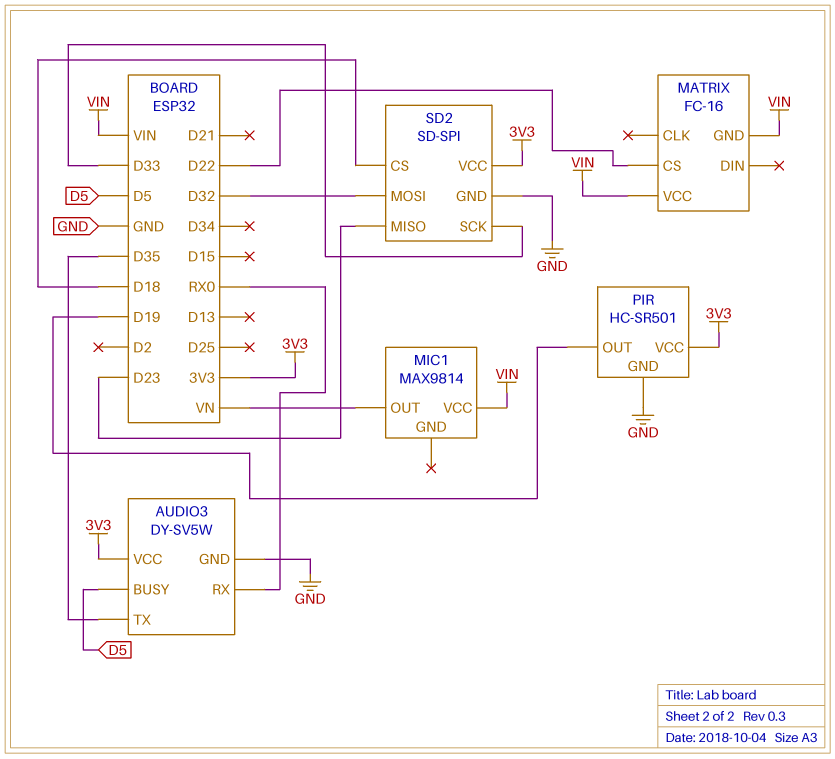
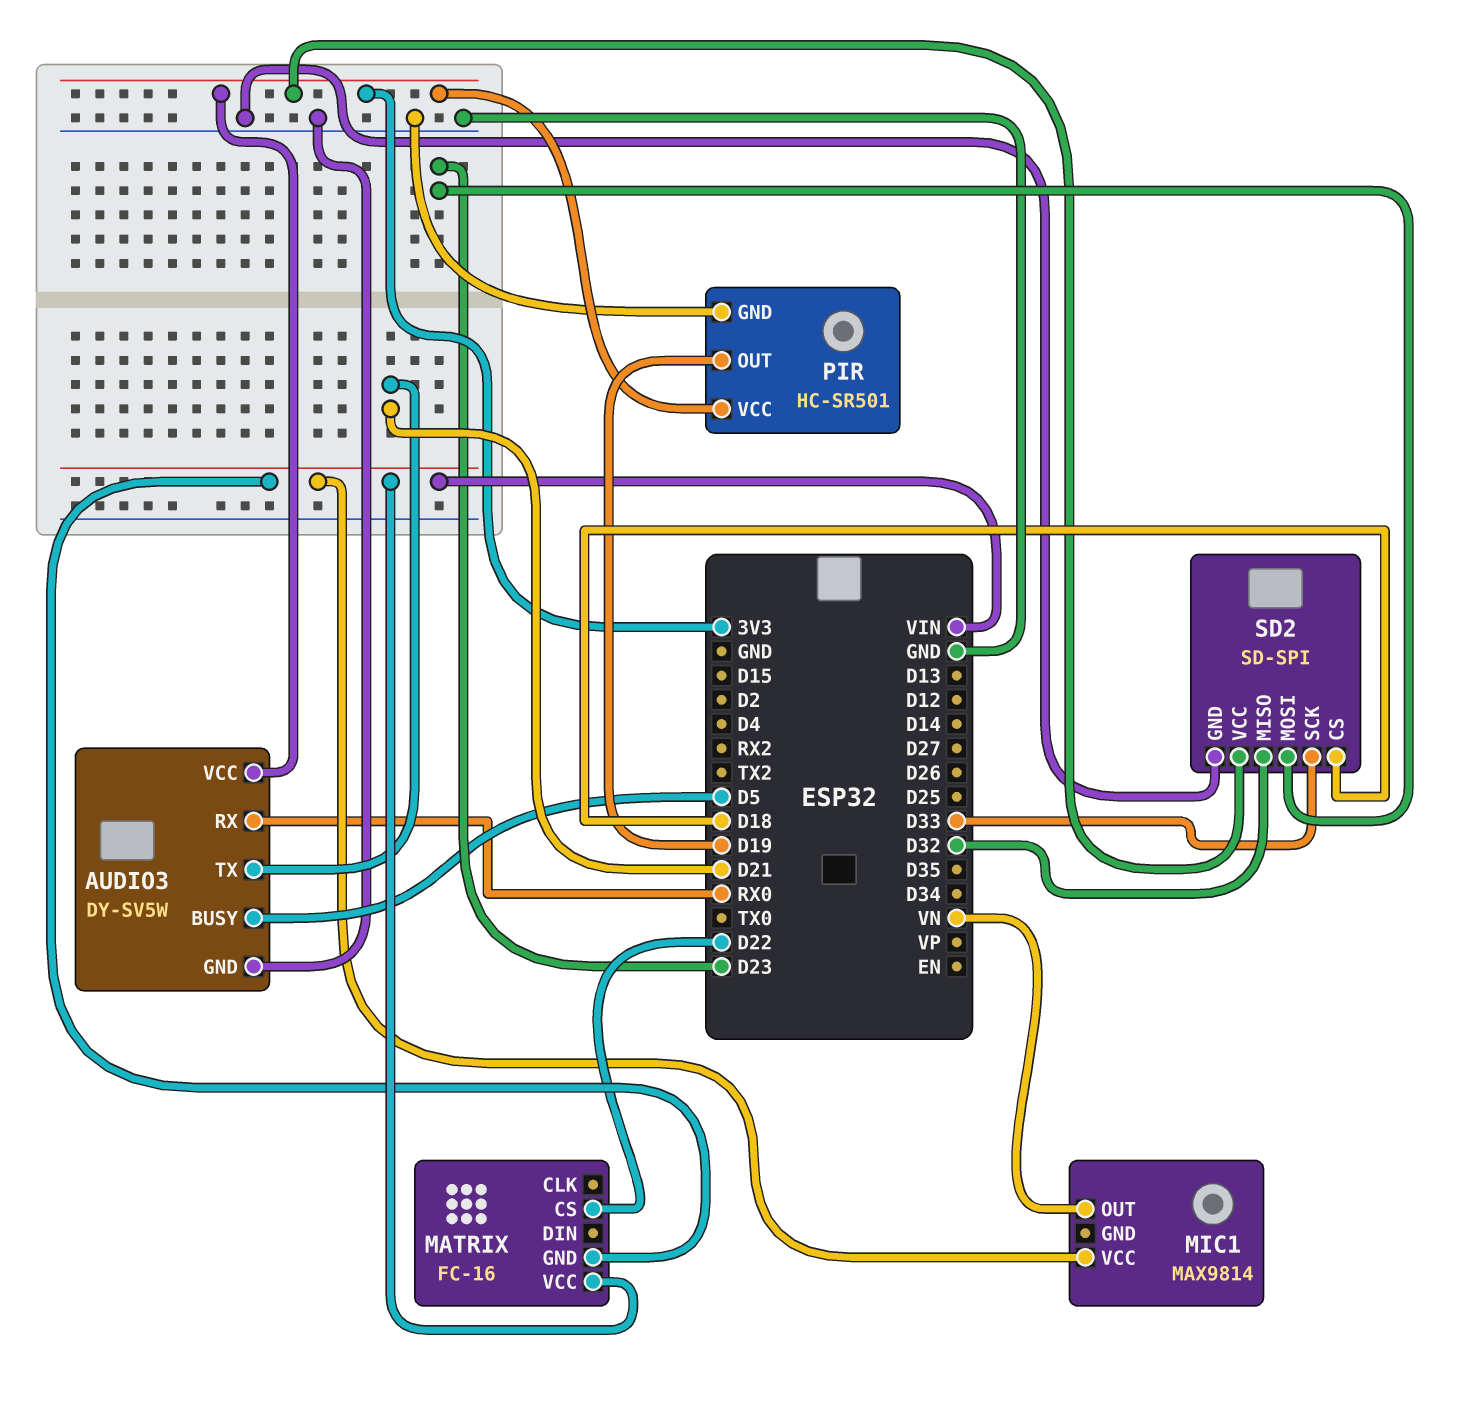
AUDIO3 pin TX: D35 -> D21
SD2 pin MISO: D23 -> D32
SD2 pin MOSI: D32 -> D23

